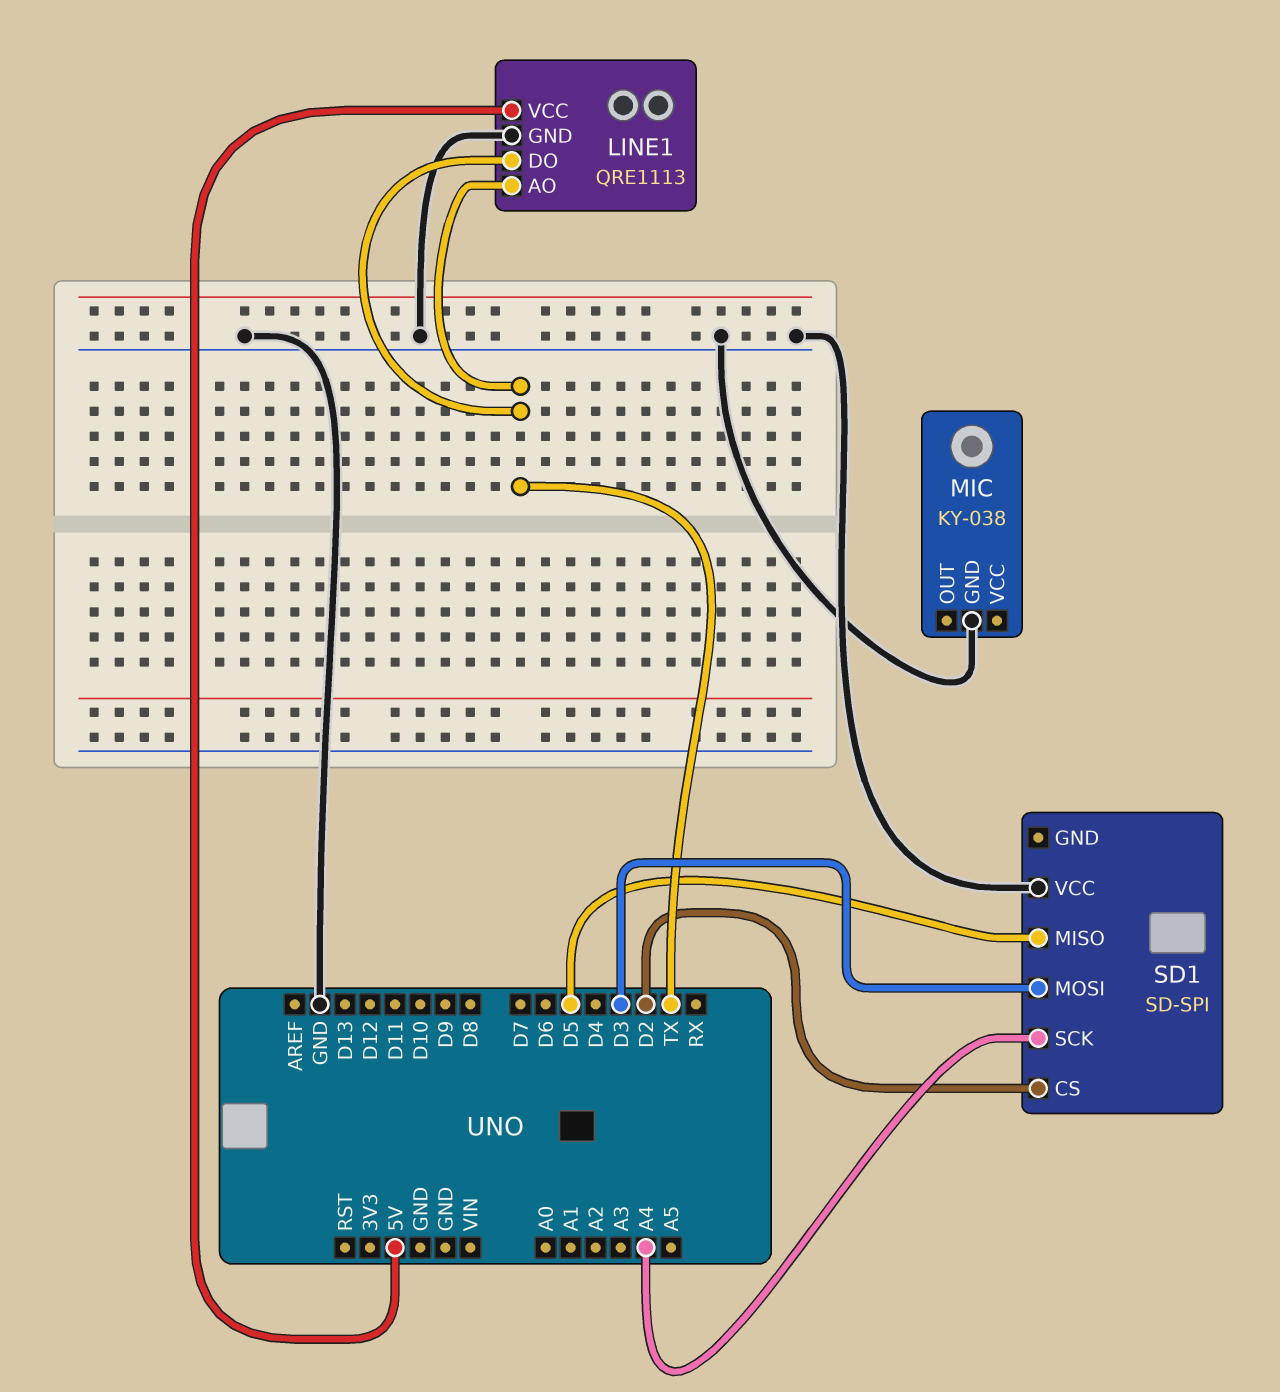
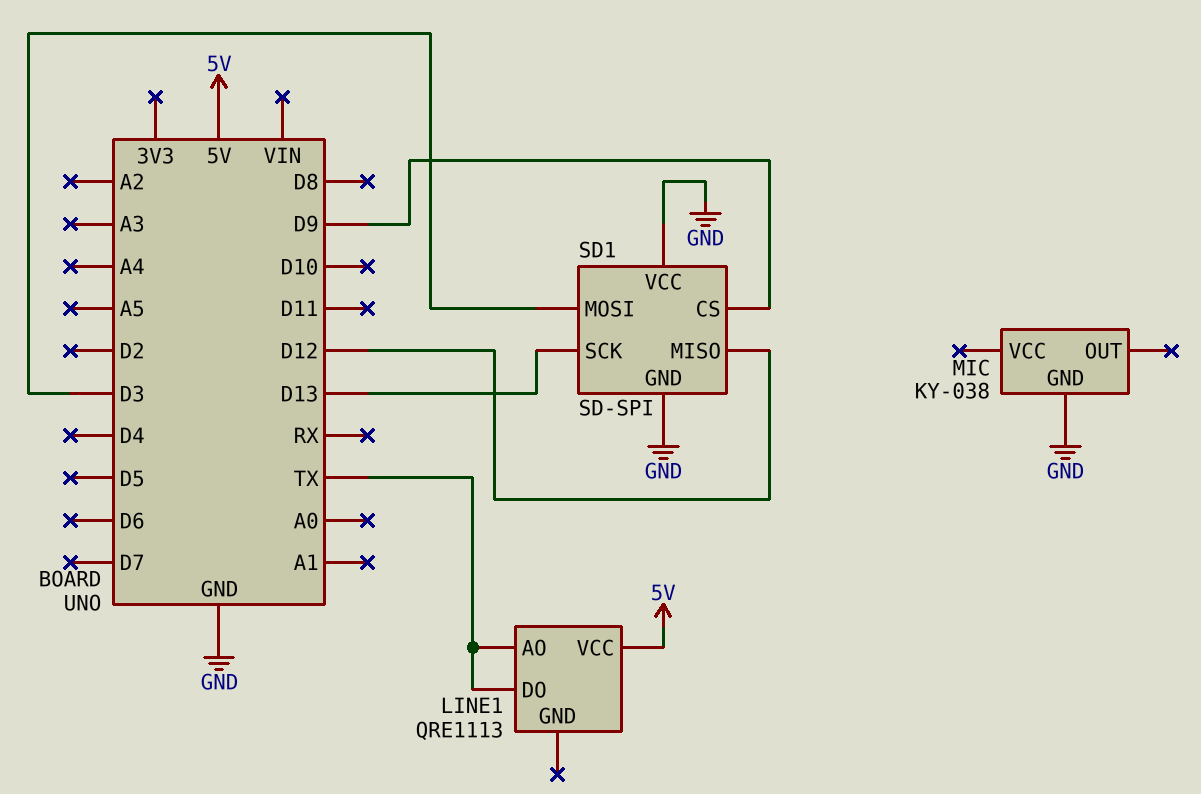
LINE1 pin GND: GND -> none
SD1 pin CS: D2 -> D9
SD1 pin GND: none -> GND
SD1 pin MISO: D5 -> D12
SD1 pin SCK: A4 -> D13

